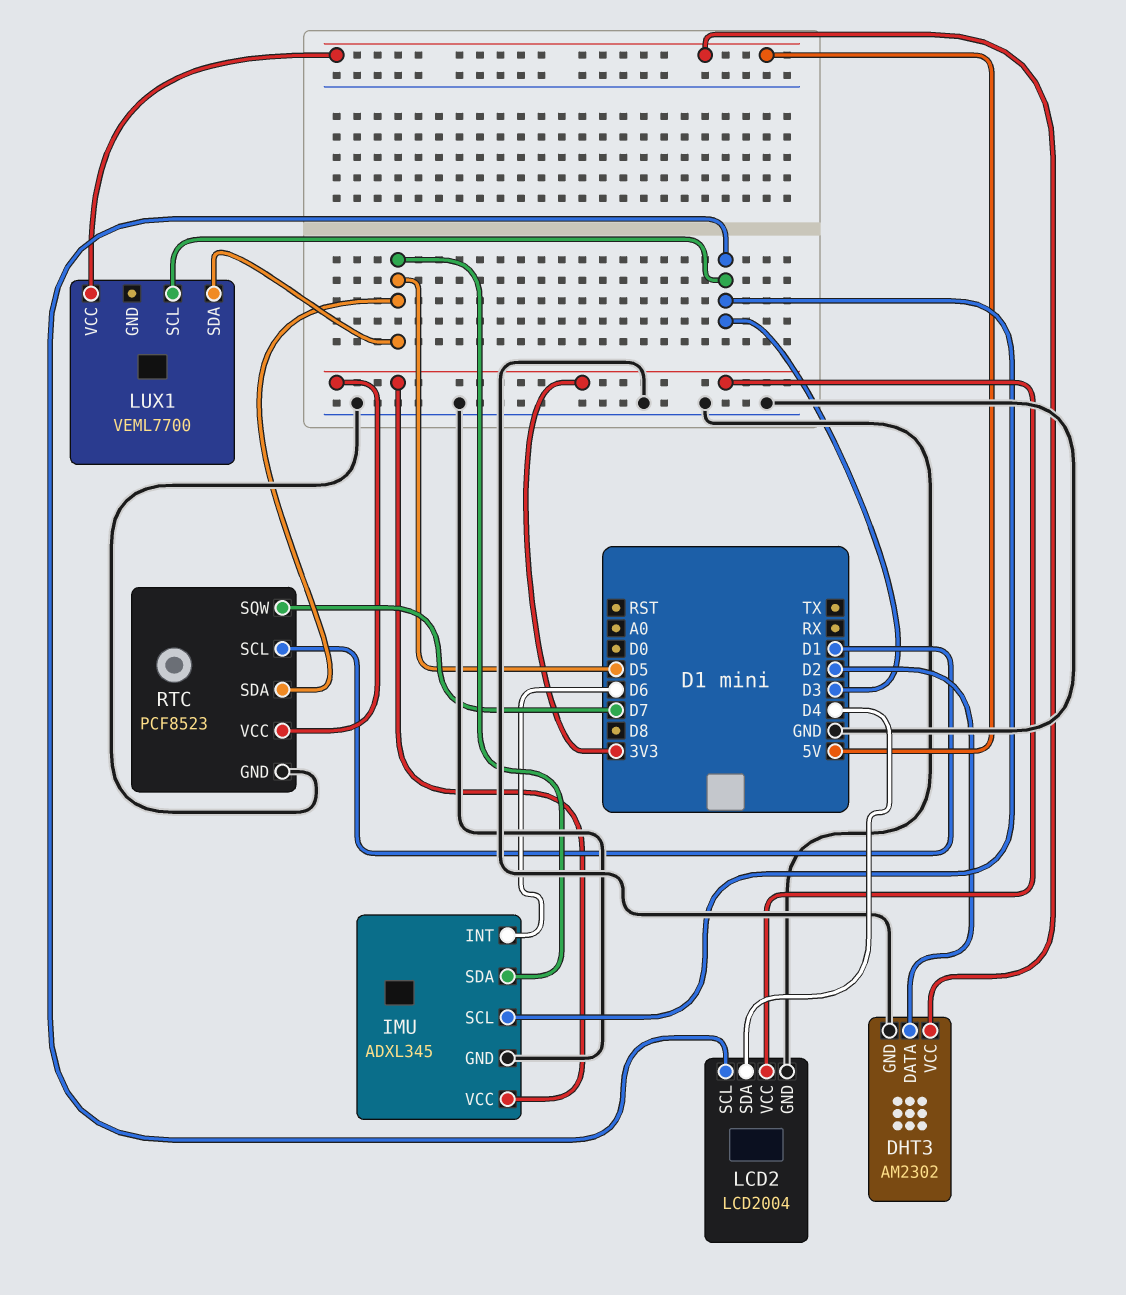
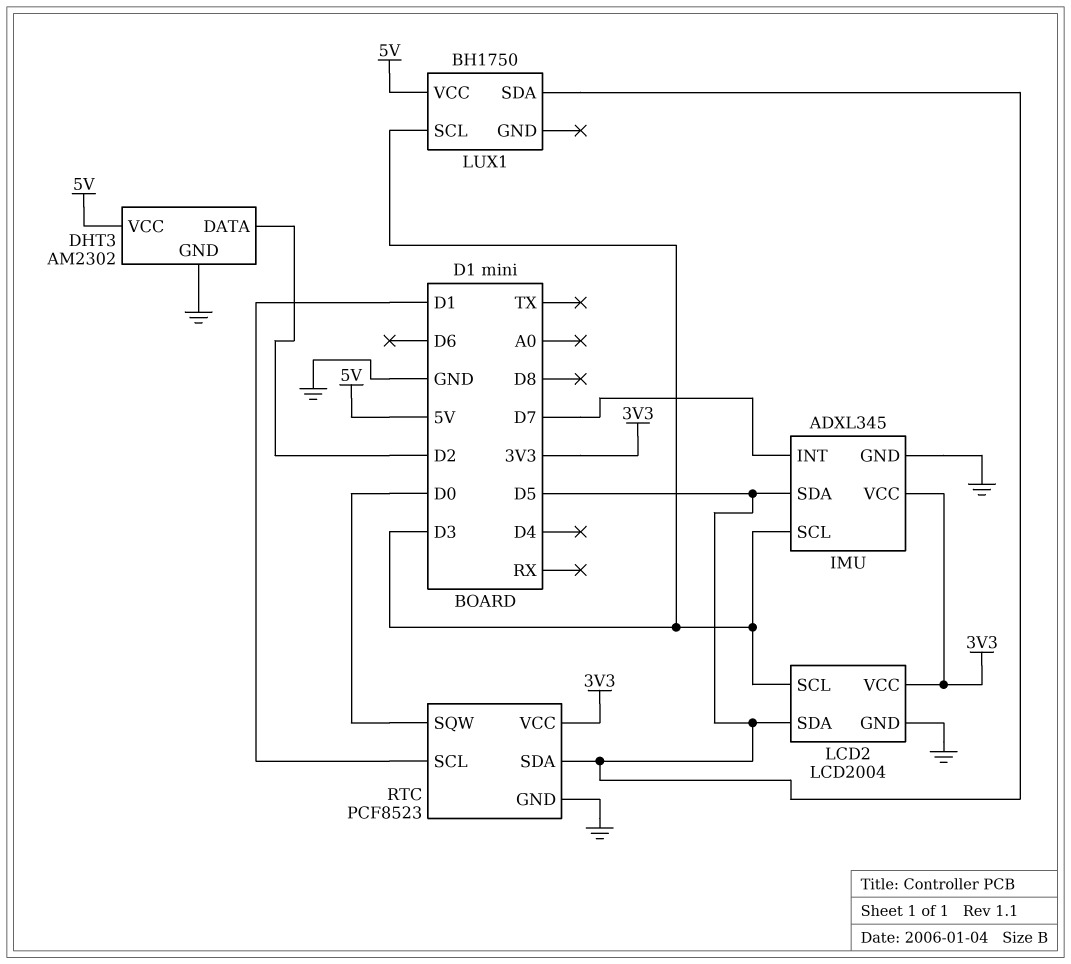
IMU pin INT: D6 -> D7
LCD2 pin SDA: D4 -> D5
LUX1: VEML7700 -> BH1750
RTC pin SQW: D7 -> D0

